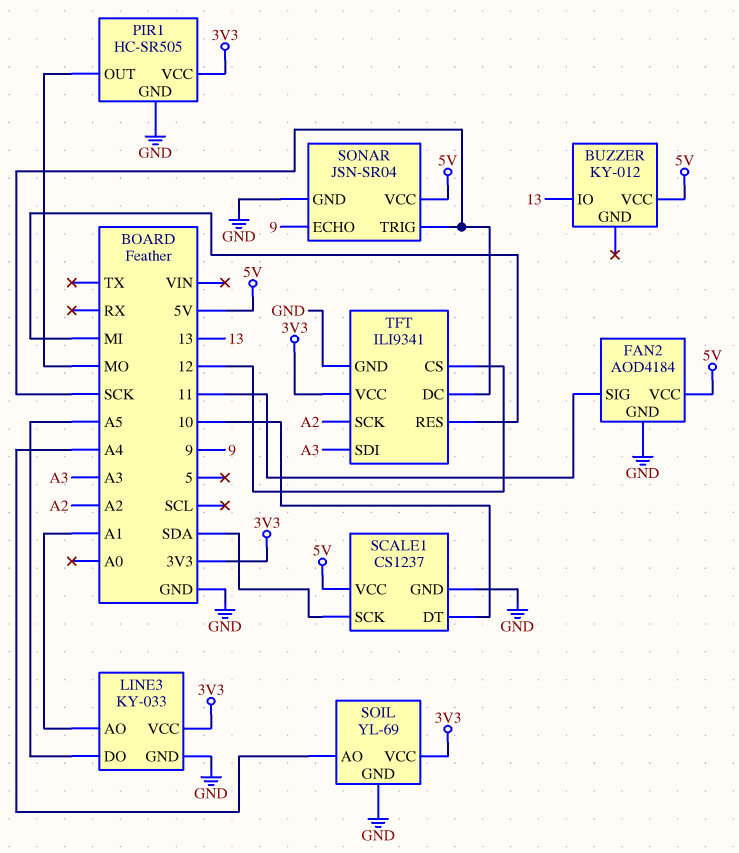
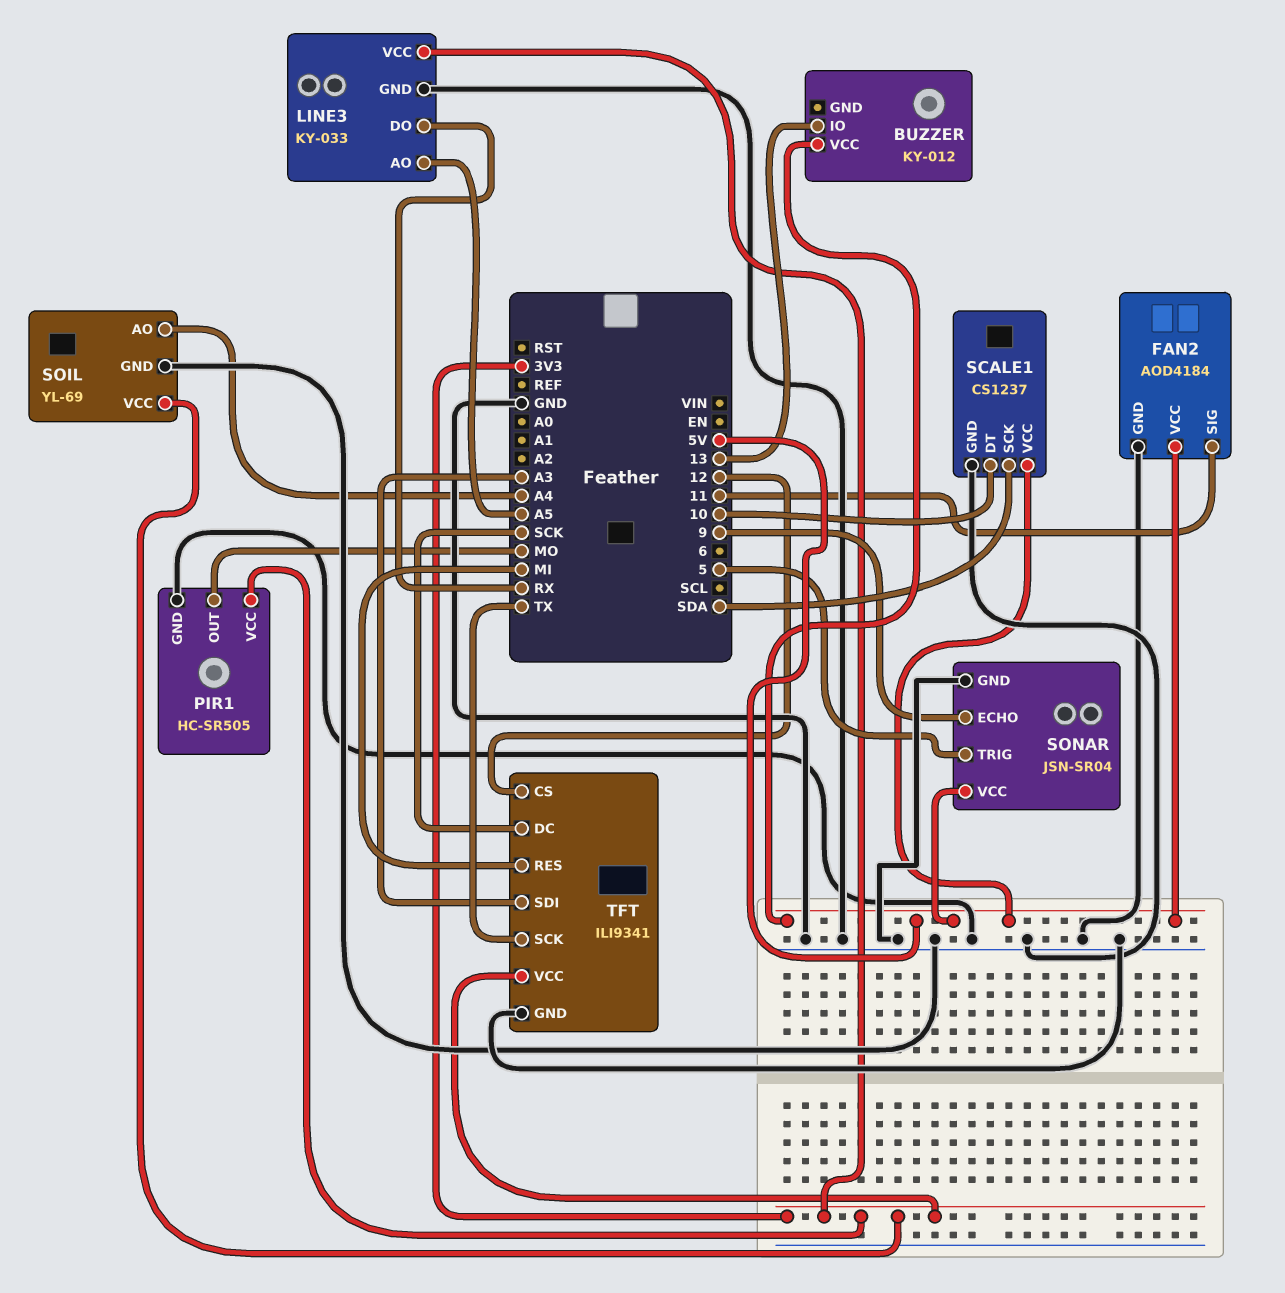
LINE3 pin AO: A1 -> A5
LINE3 pin DO: A5 -> RX
SONAR pin TRIG: SCK -> 5
TFT pin SCK: A2 -> TX

